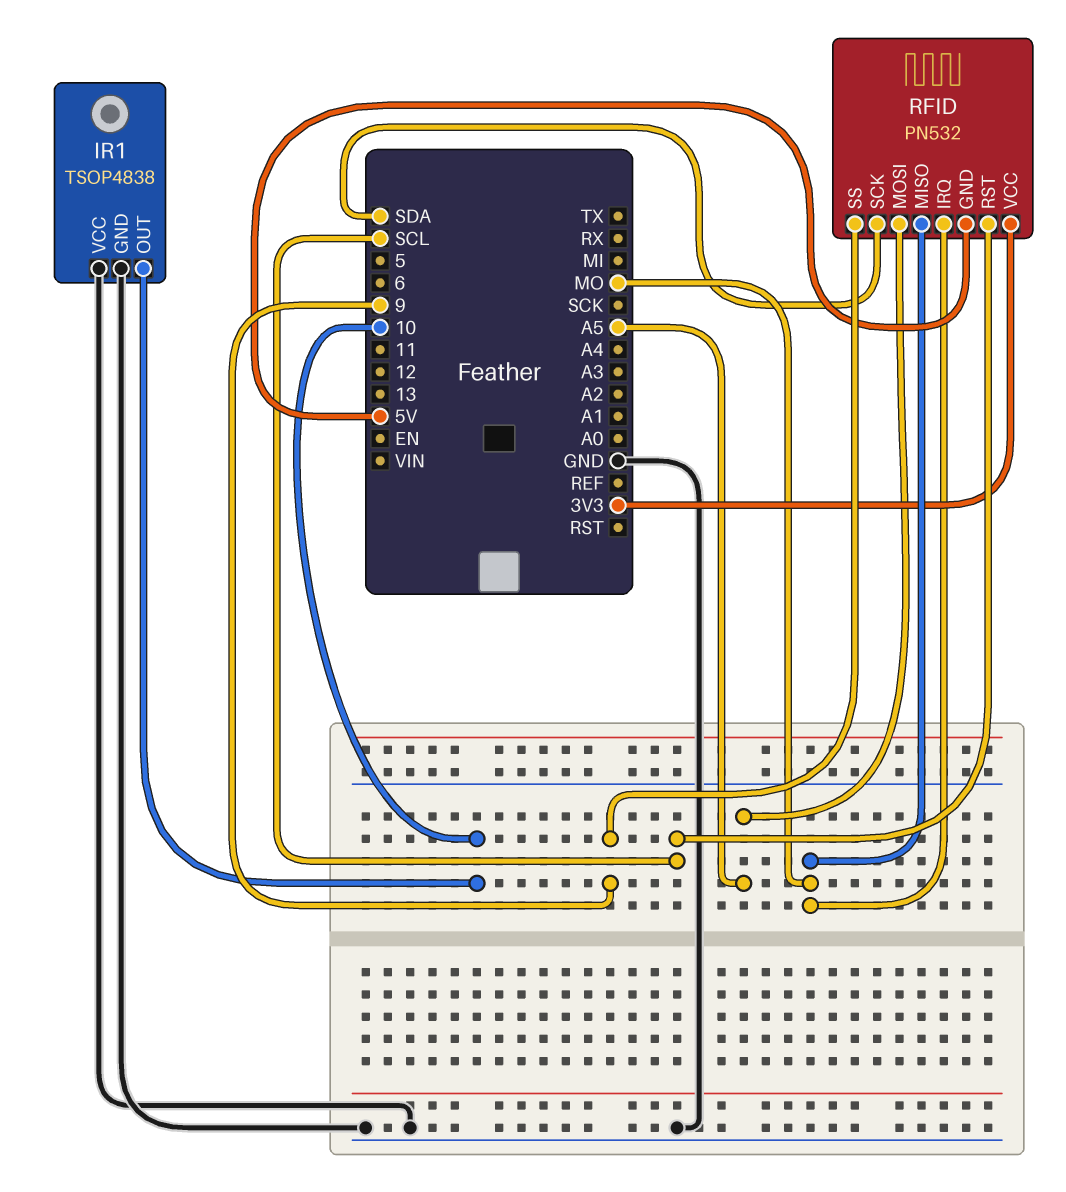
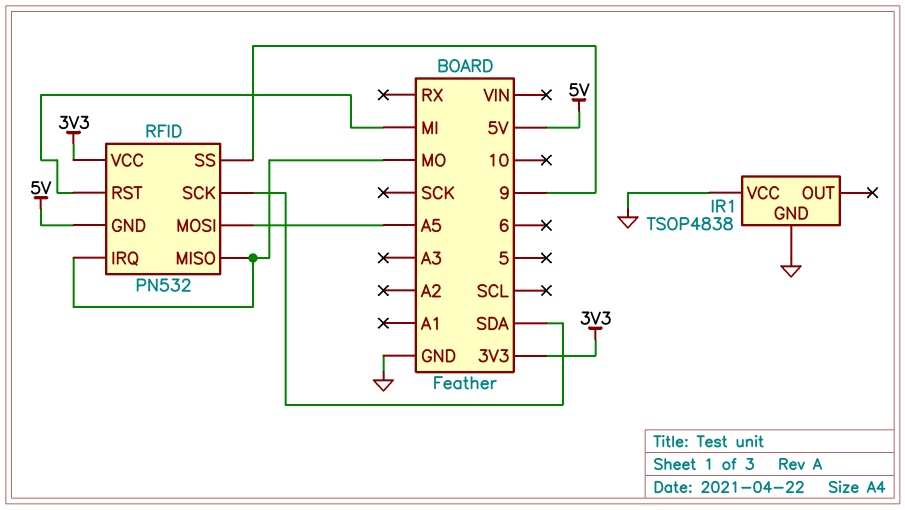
IR1 pin OUT: 10 -> none
RFID pin RST: SCL -> MI

